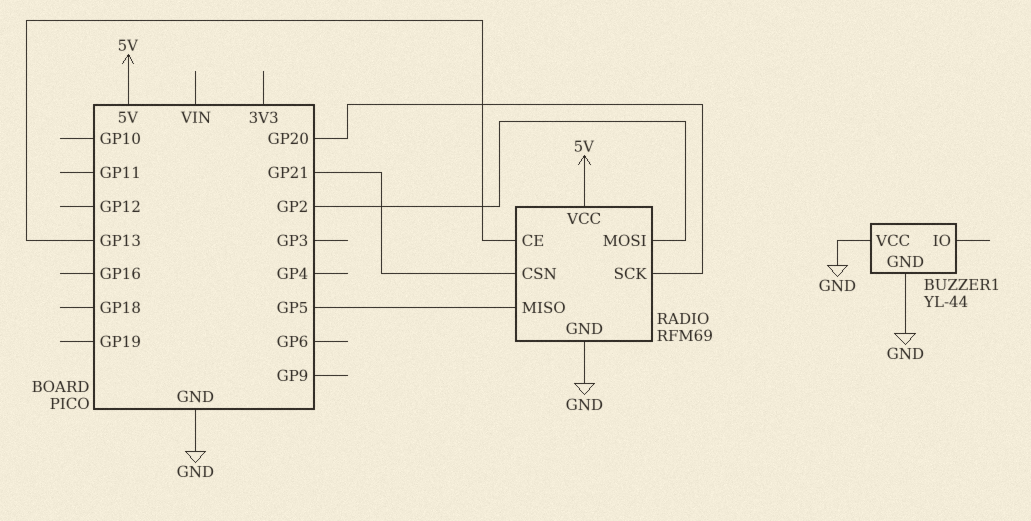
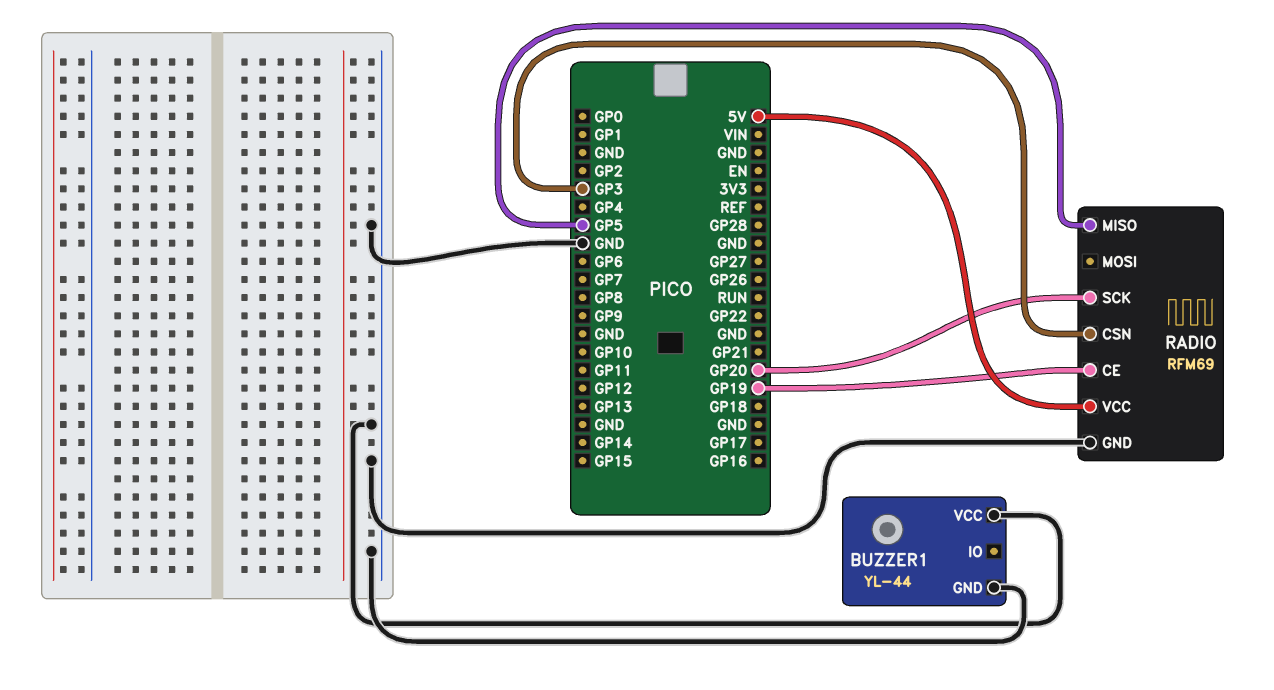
RADIO pin CE: GP13 -> GP19
RADIO pin CSN: GP21 -> GP3
RADIO pin MOSI: GP2 -> none

